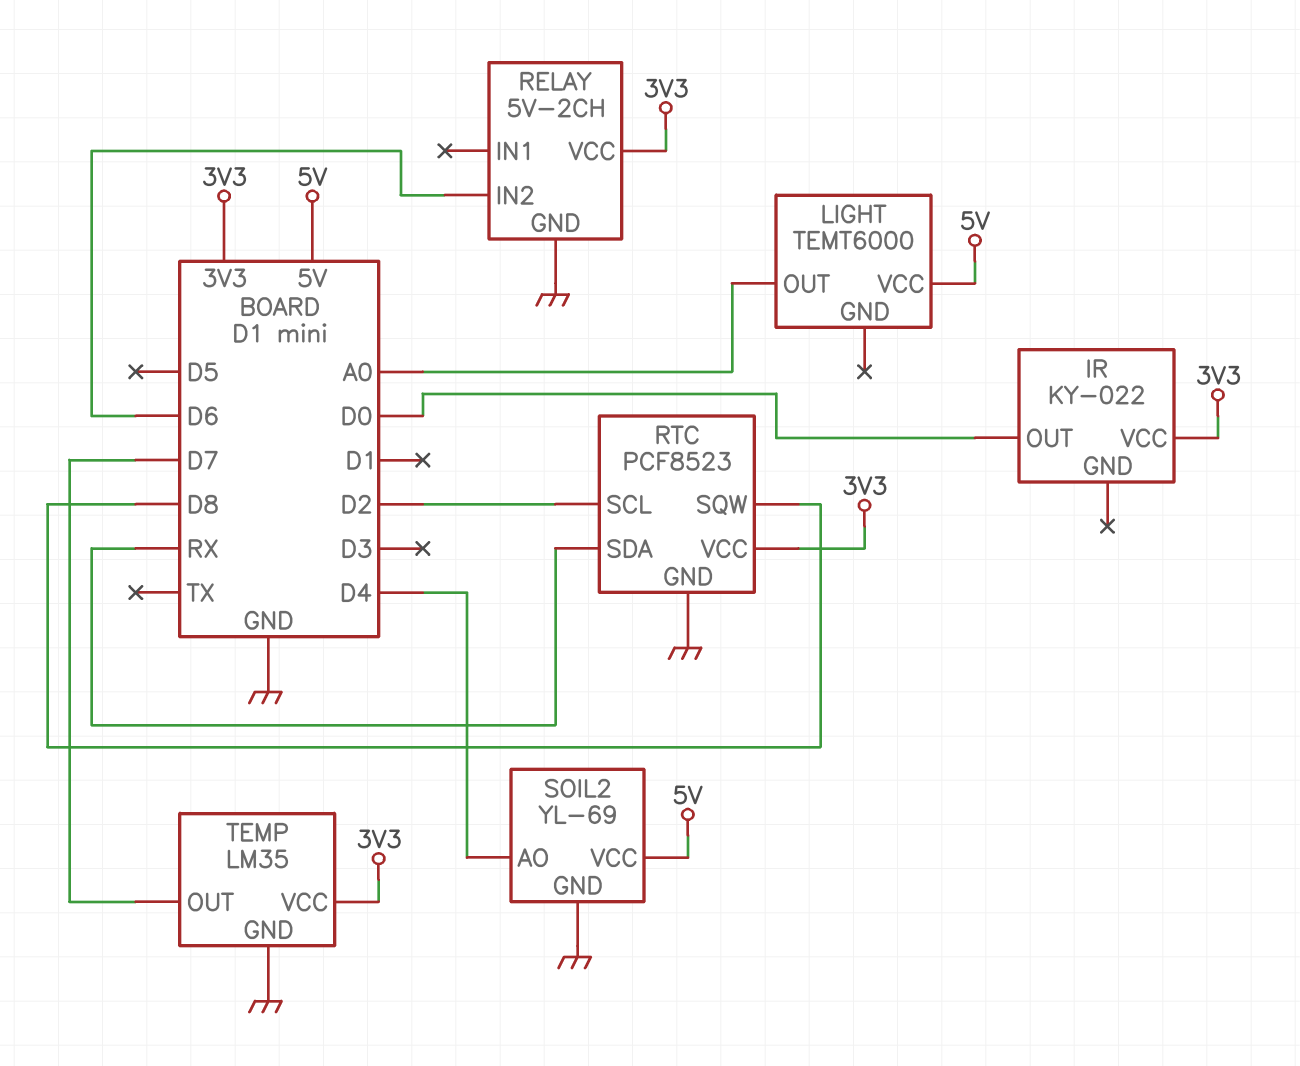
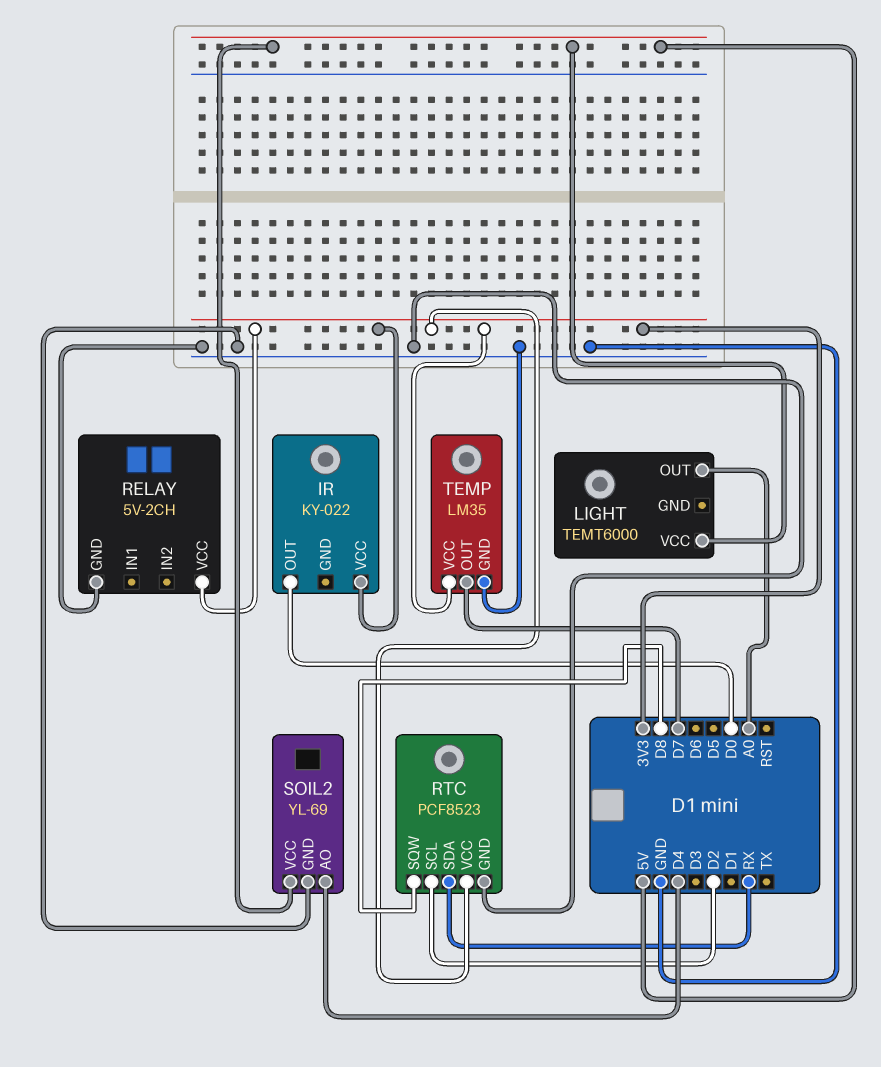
RELAY pin IN2: D6 -> none

